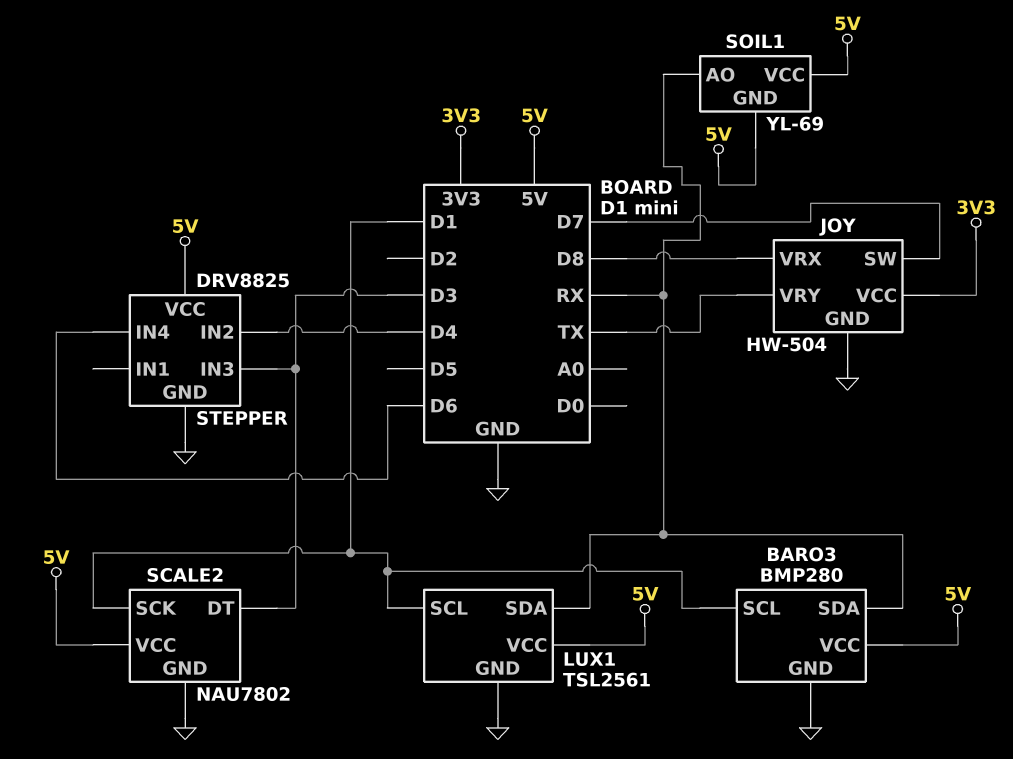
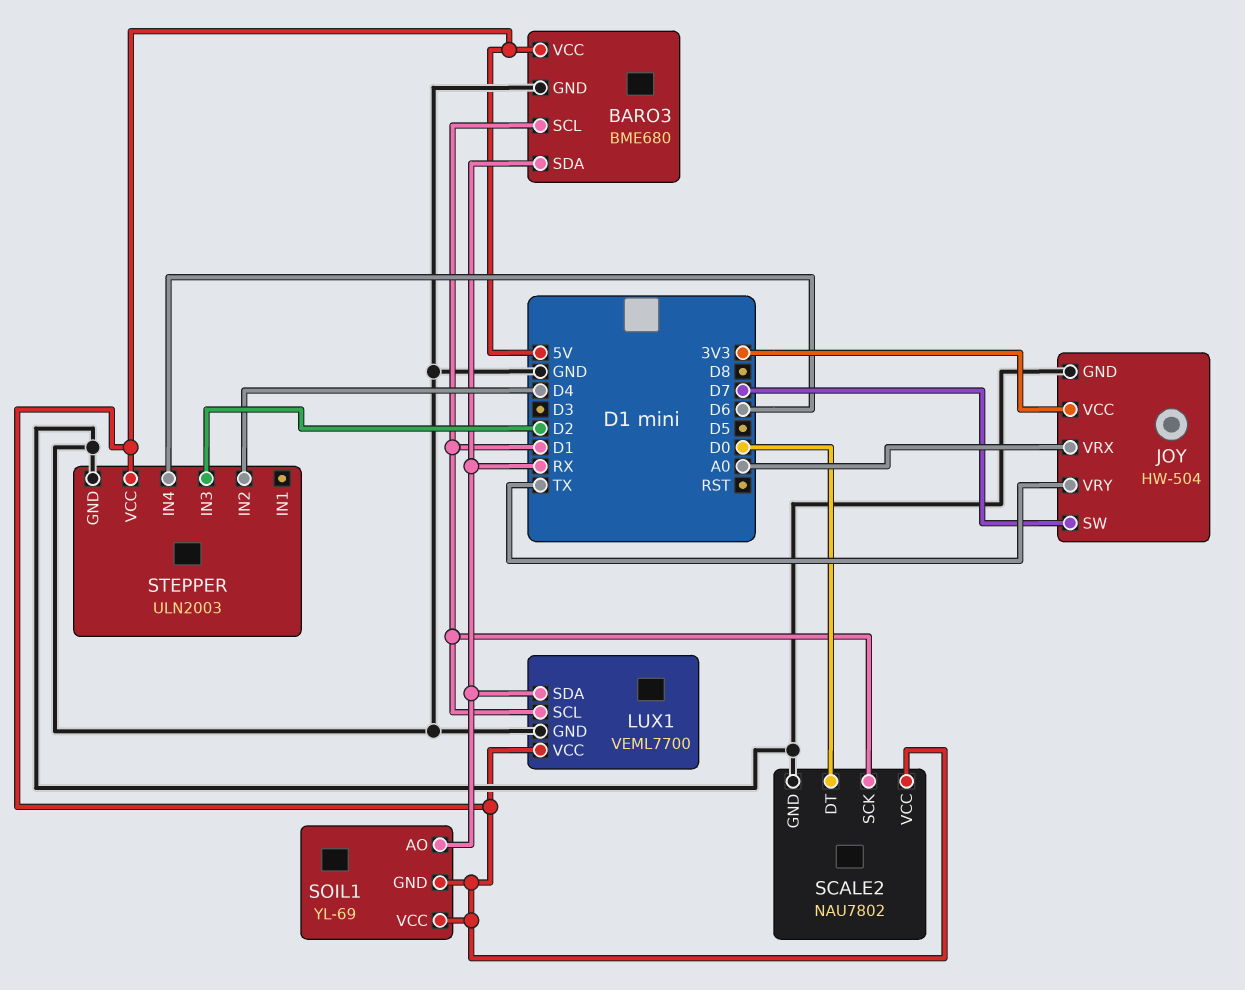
BARO3: BMP280 -> BME680
JOY pin VRX: D8 -> A0
LUX1: TSL2561 -> VEML7700
SCALE2 pin DT: D3 -> D0
STEPPER: DRV8825 -> ULN2003
STEPPER pin IN3: D3 -> D2

